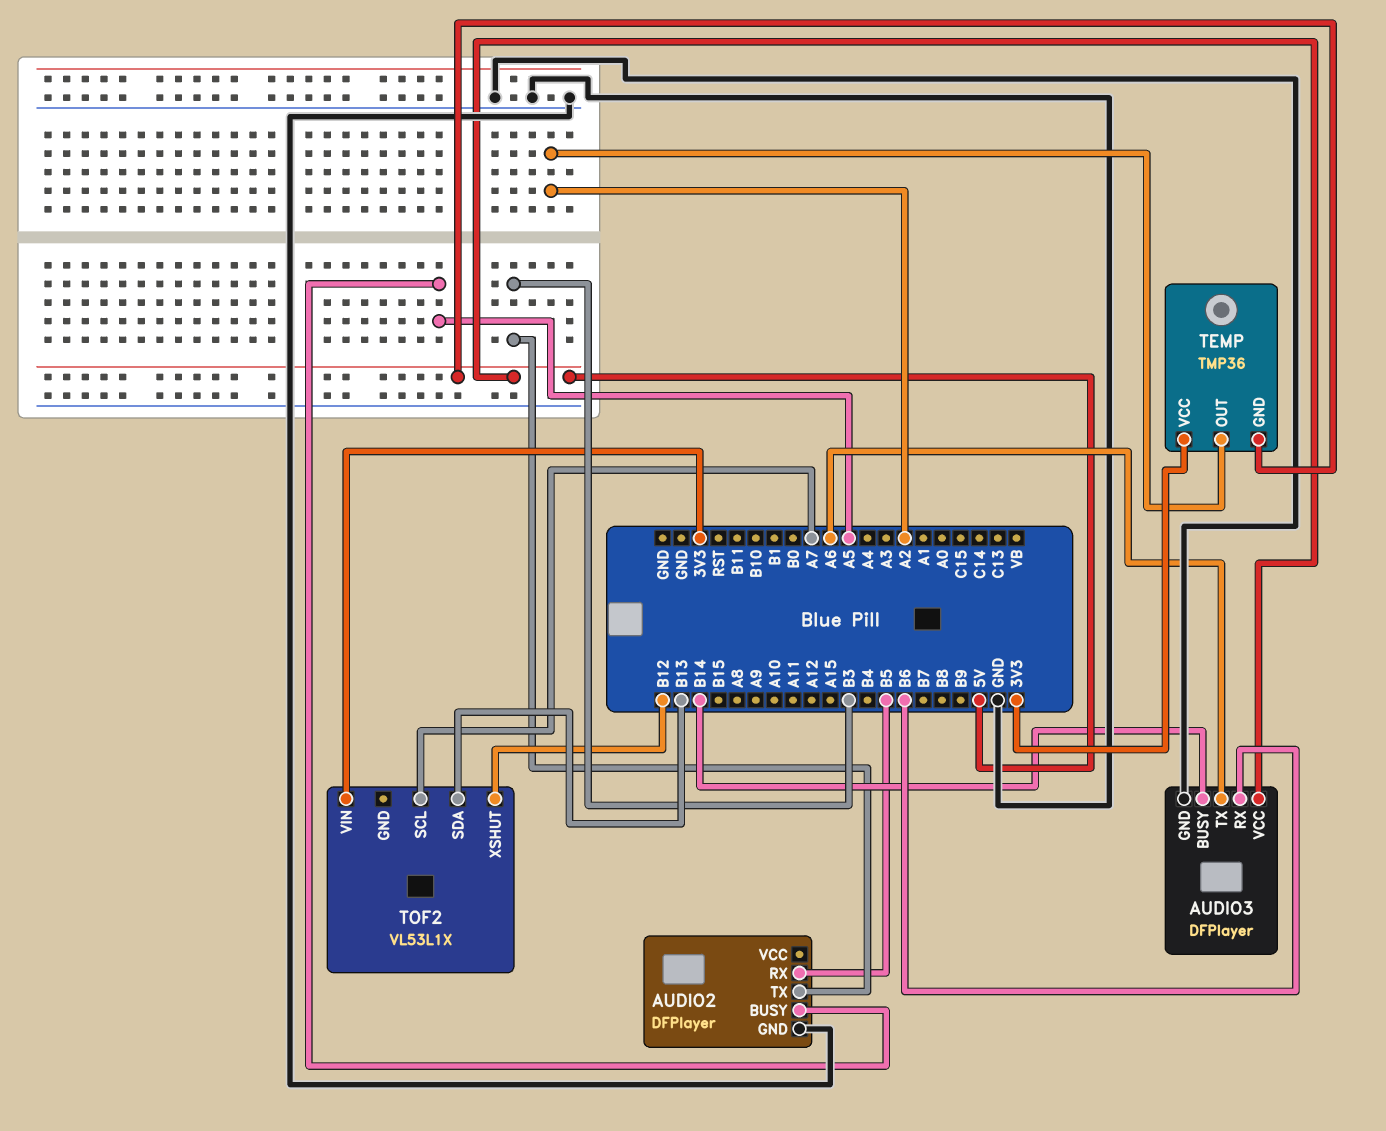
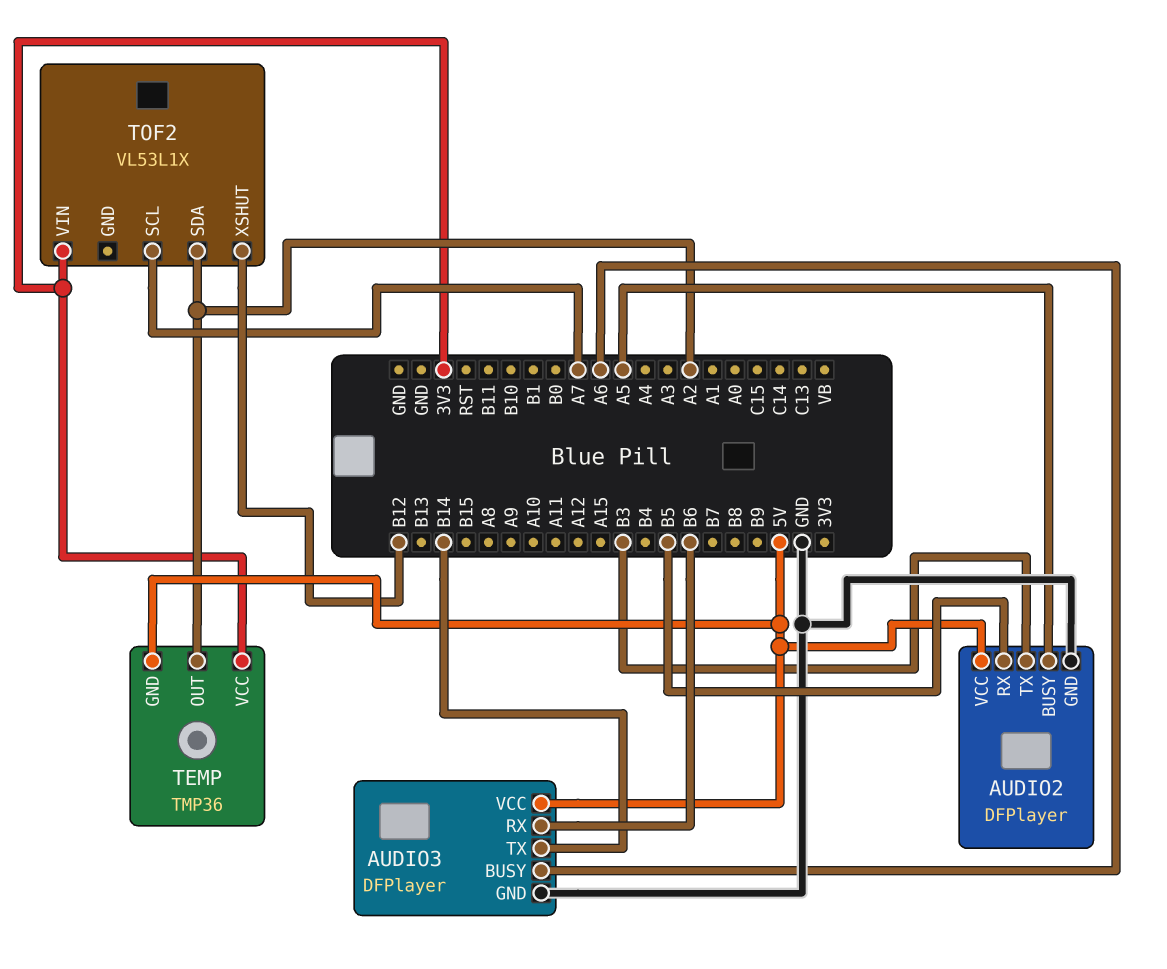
AUDIO2 pin VCC: none -> 5V
AUDIO3 pin BUSY: B14 -> A6
AUDIO3 pin TX: A6 -> B14
TOF2 pin SDA: B13 -> A2

